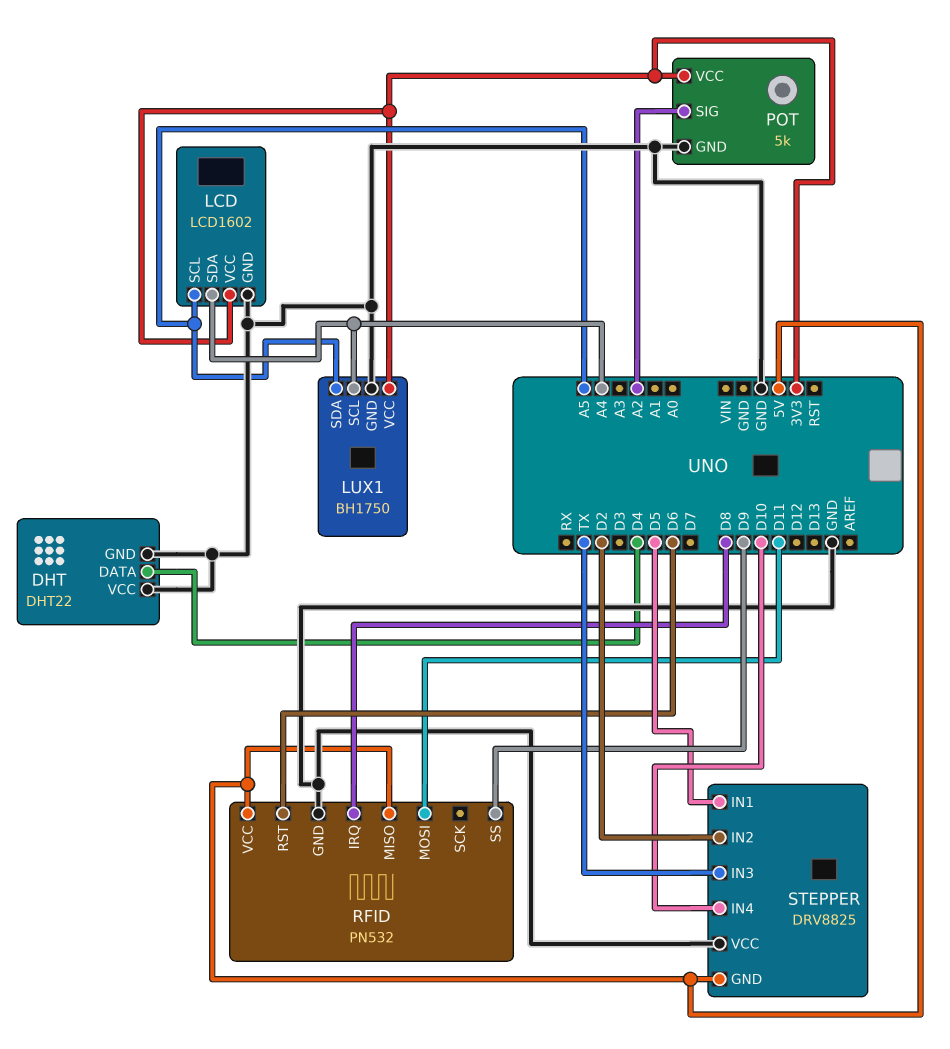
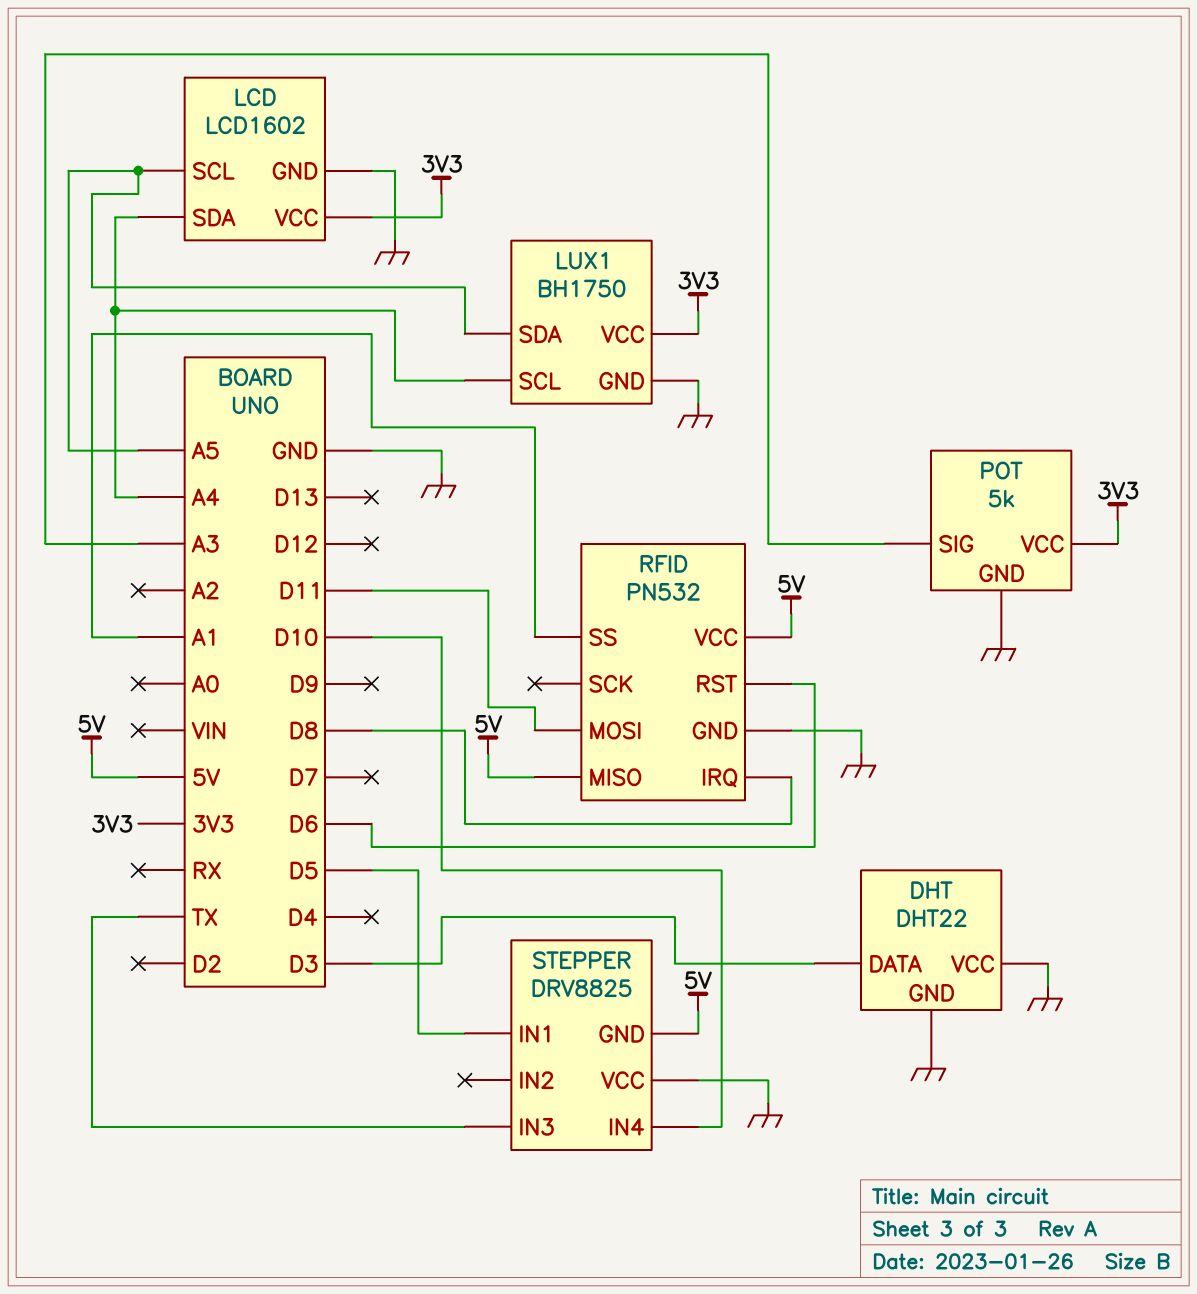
DHT pin DATA: D4 -> D3
POT pin SIG: A2 -> A3
RFID pin SS: D9 -> A1
STEPPER pin IN2: D2 -> none

